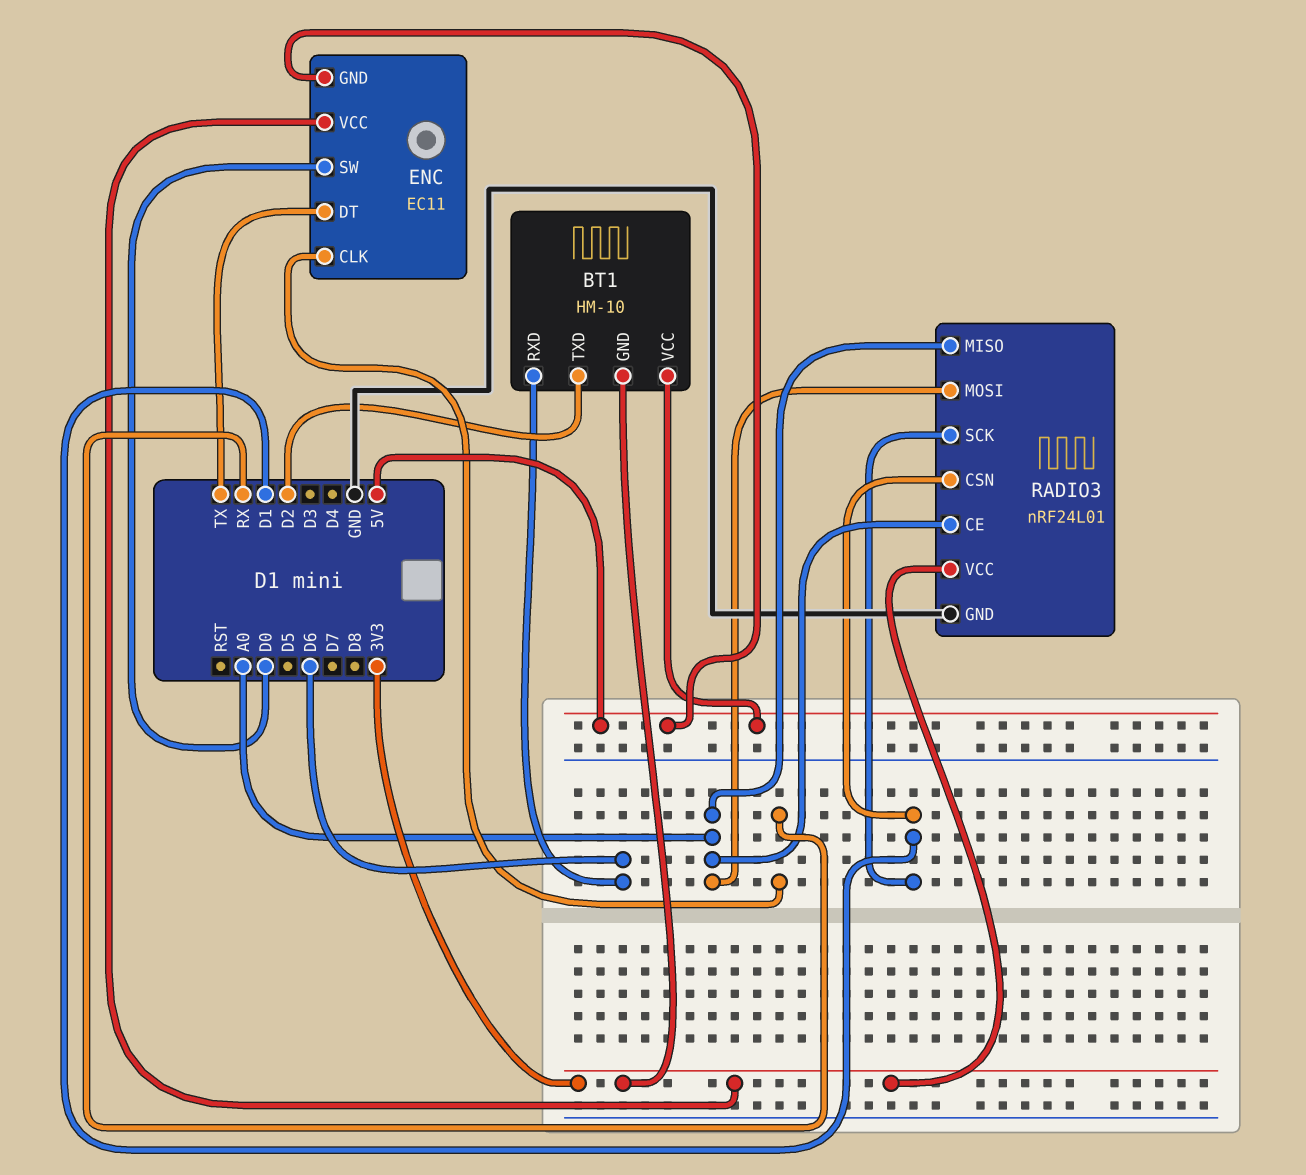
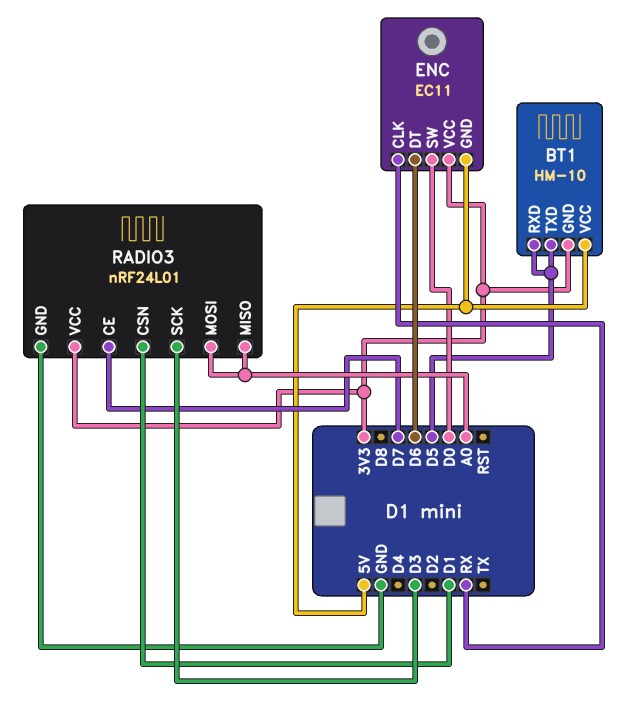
BT1 pin RXD: D6 -> D5
BT1 pin TXD: D2 -> D5
ENC pin DT: TX -> D6
RADIO3 pin CE: A0 -> D7
RADIO3 pin SCK: D1 -> D3

